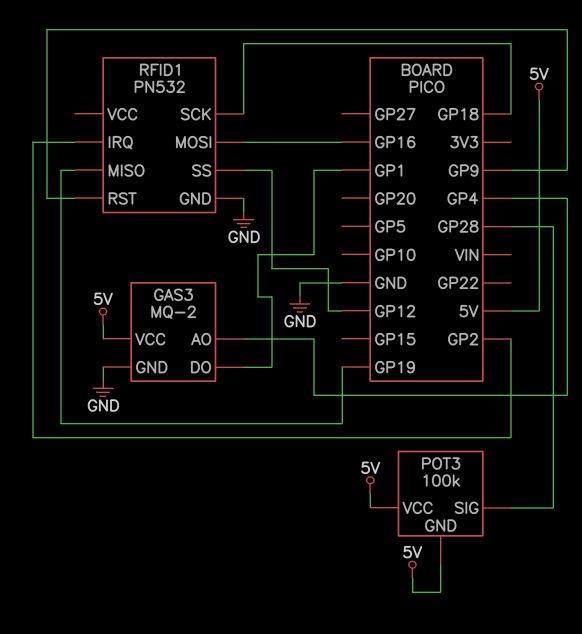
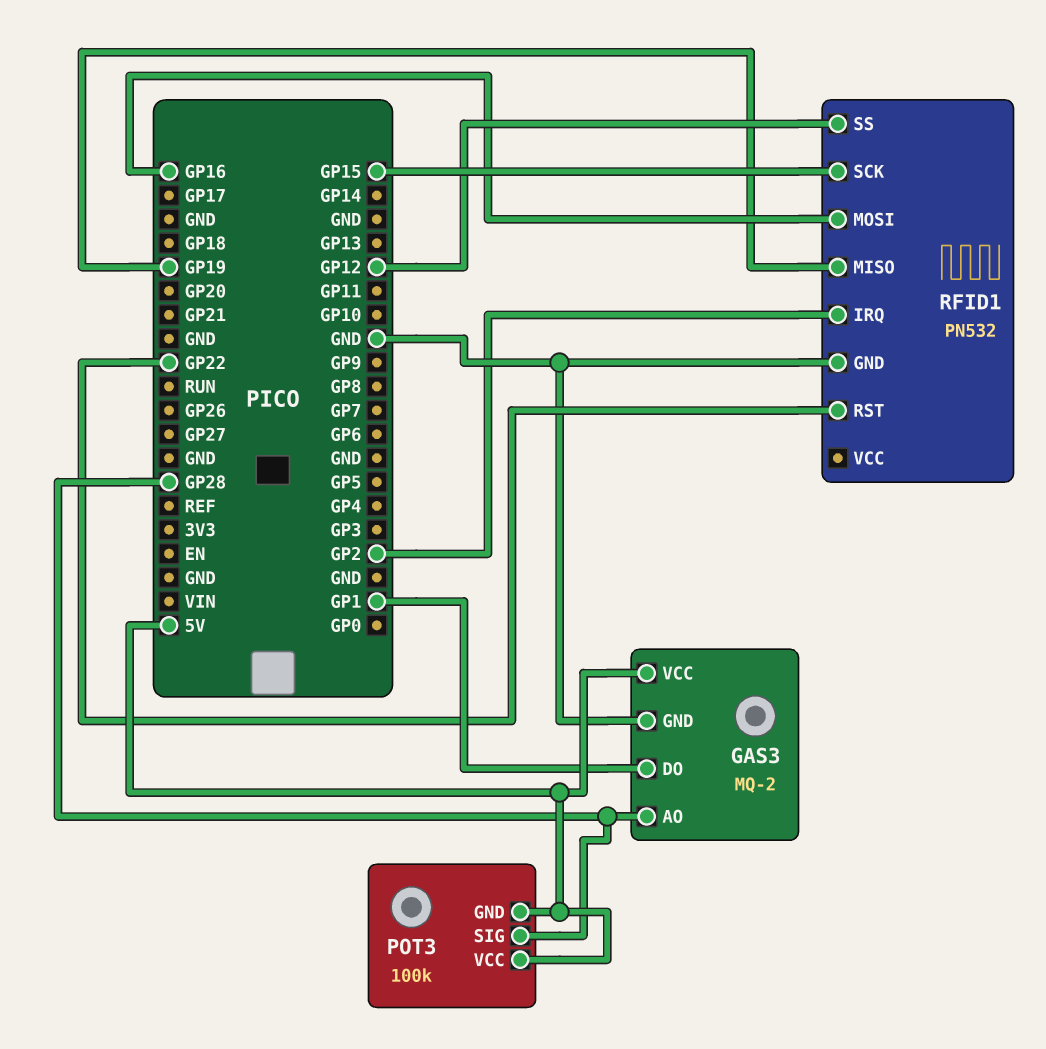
GAS3 pin AO: GP4 -> GP28
RFID1 pin RST: GP9 -> GP22
RFID1 pin SCK: GP18 -> GP15

